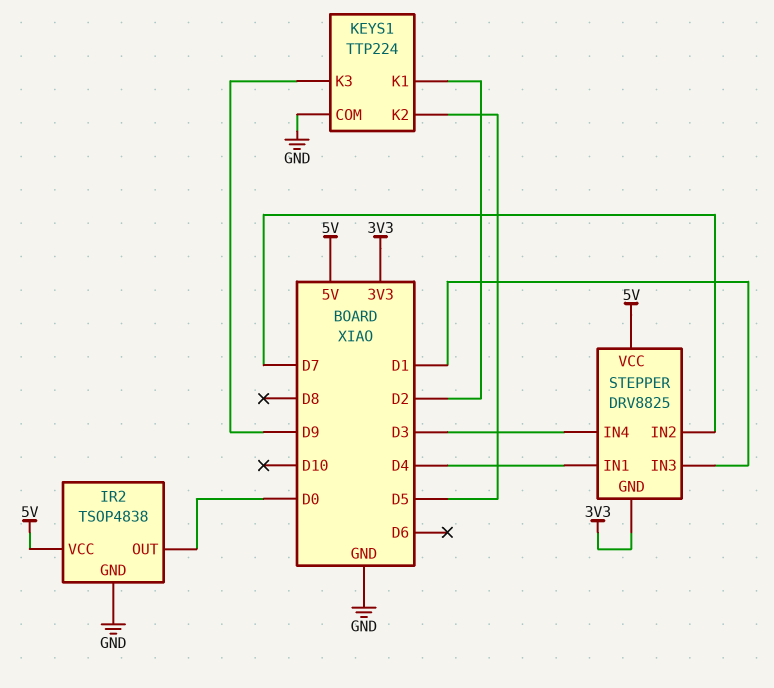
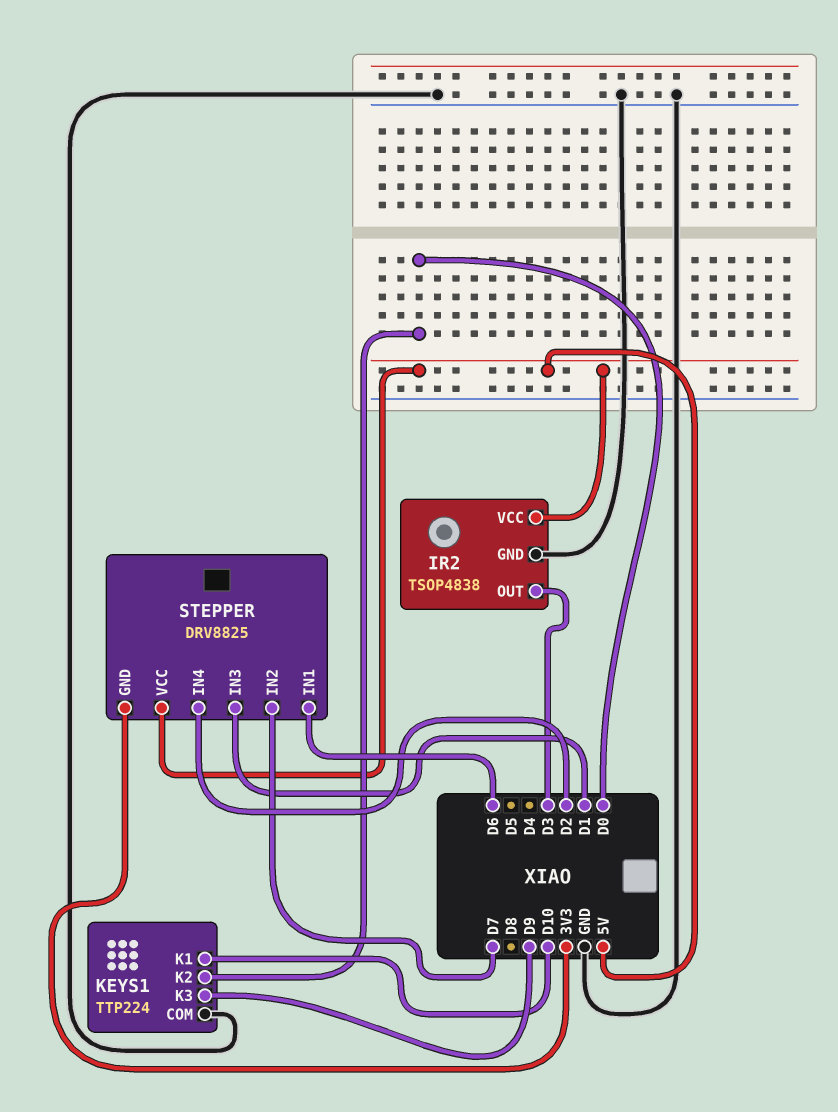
IR2 pin OUT: D0 -> D3
KEYS1 pin K1: D2 -> D10
KEYS1 pin K2: D5 -> D0
STEPPER pin IN1: D4 -> D6
STEPPER pin IN4: D3 -> D2

